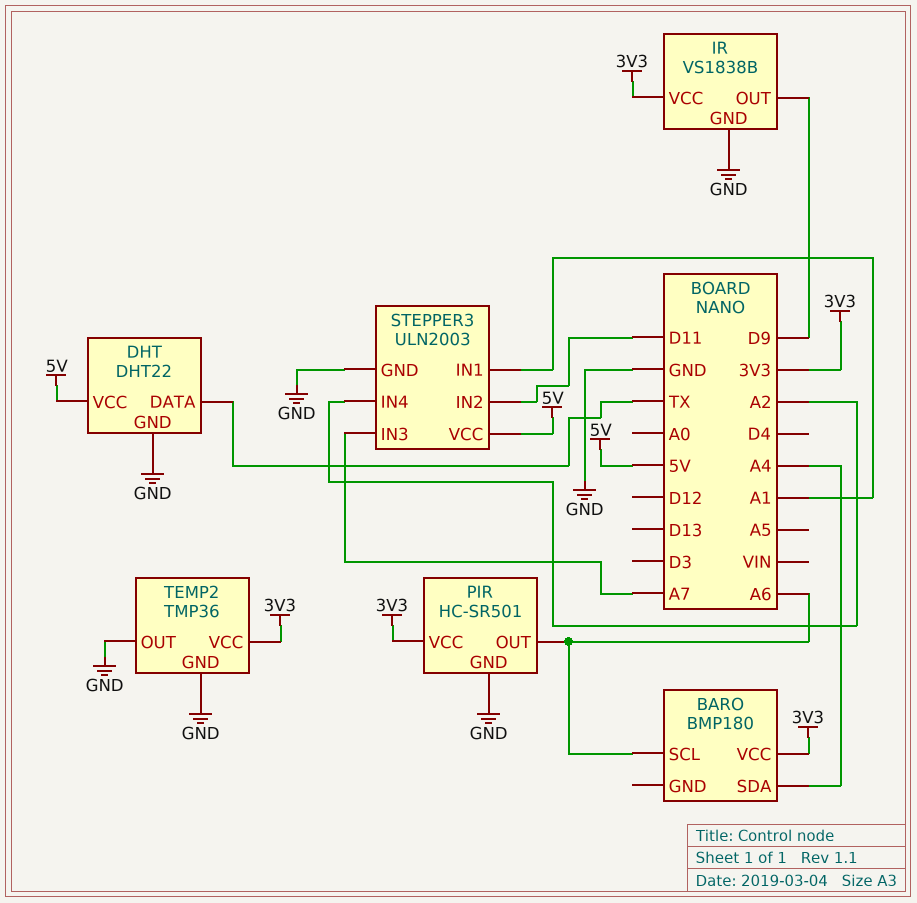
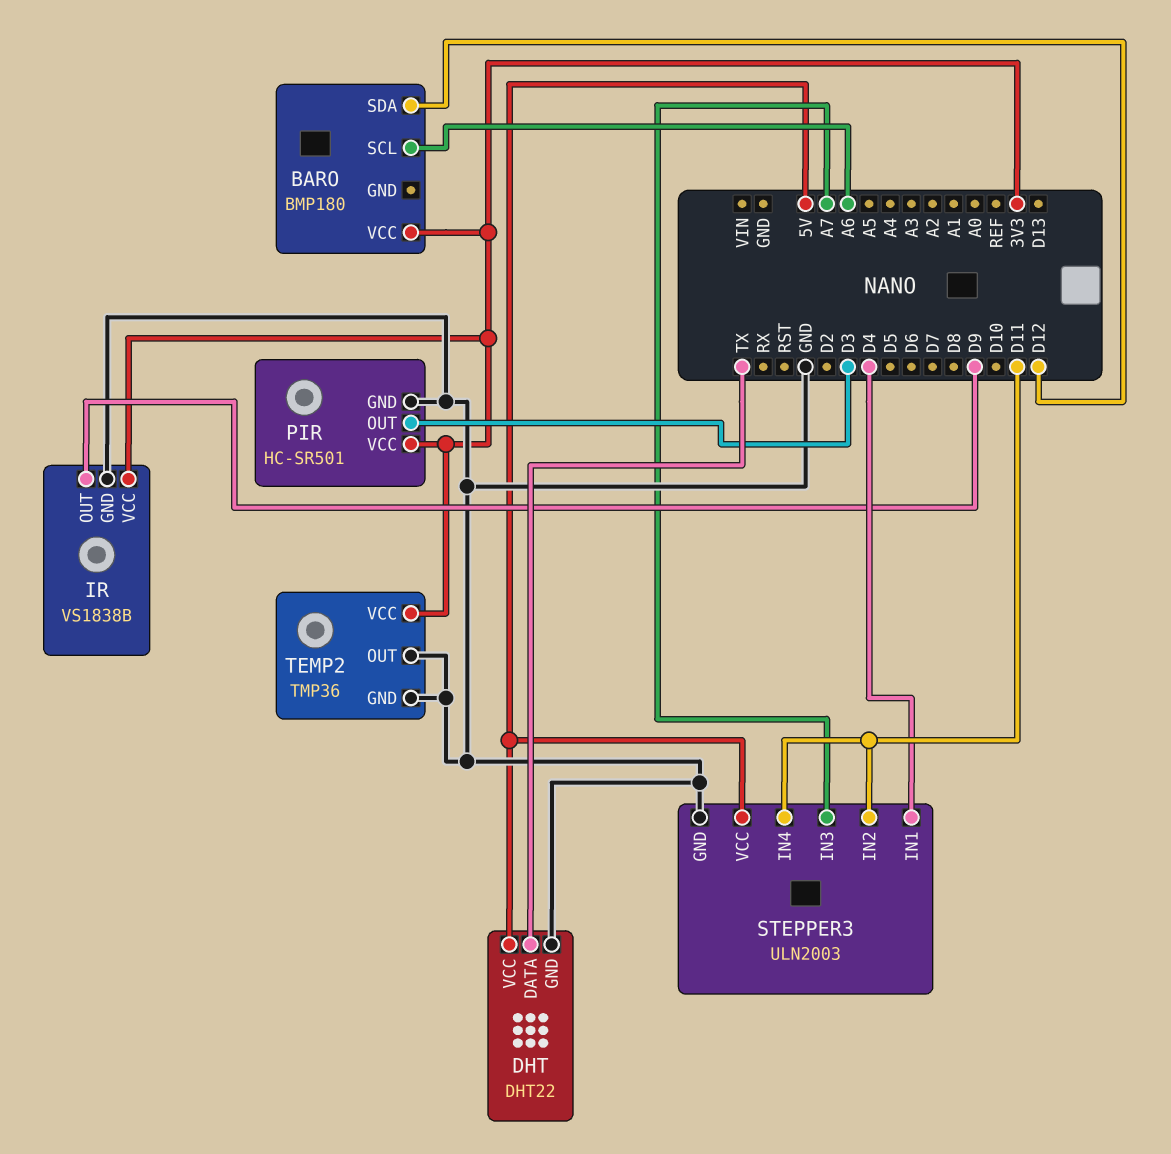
BARO pin SDA: A4 -> D12
PIR pin OUT: A6 -> D3
STEPPER3 pin IN1: A1 -> D4
STEPPER3 pin IN4: A2 -> D11

